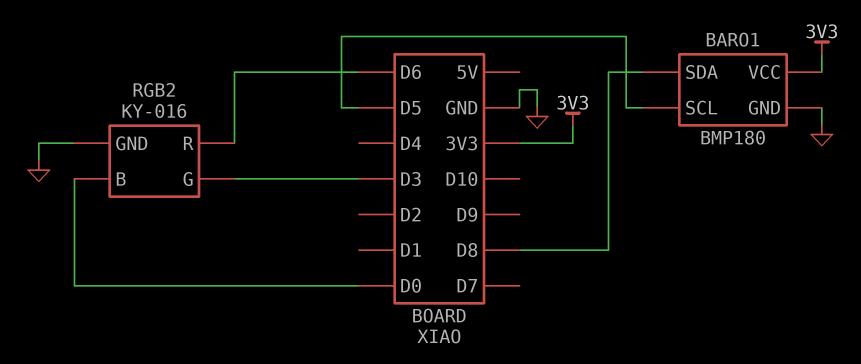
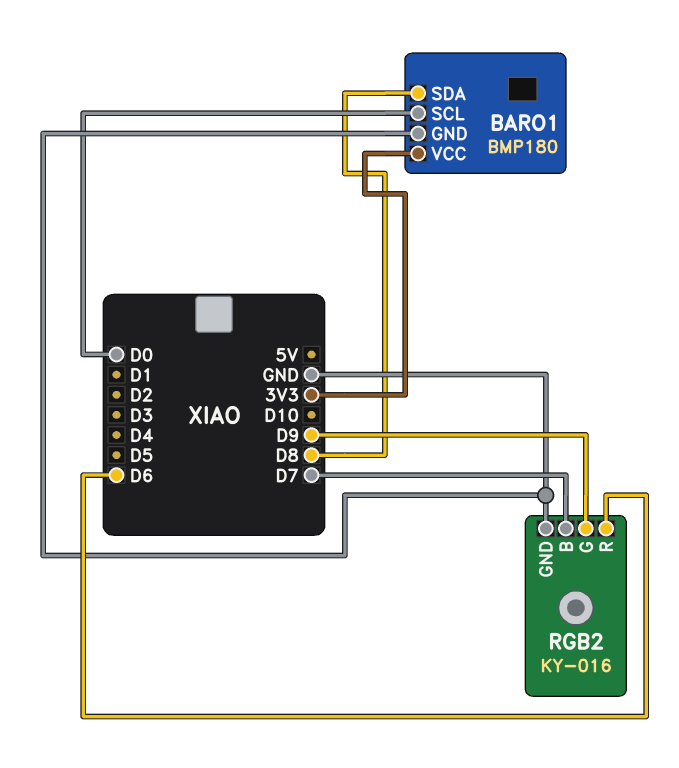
BARO1 pin SCL: D5 -> D0
RGB2 pin B: D0 -> D7
RGB2 pin G: D3 -> D9

